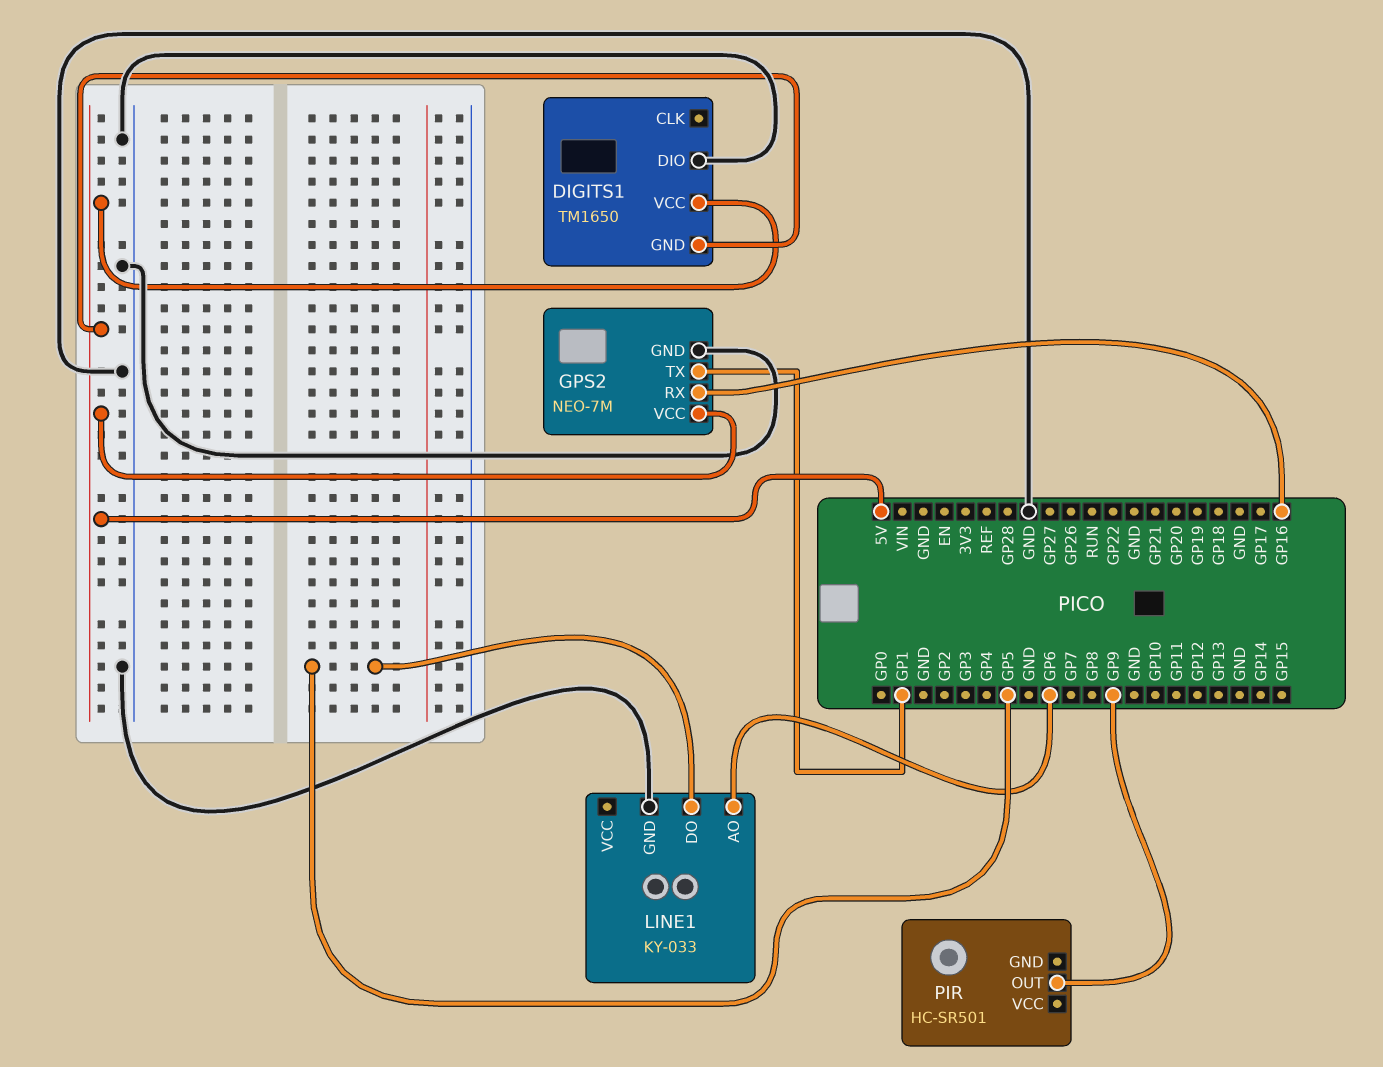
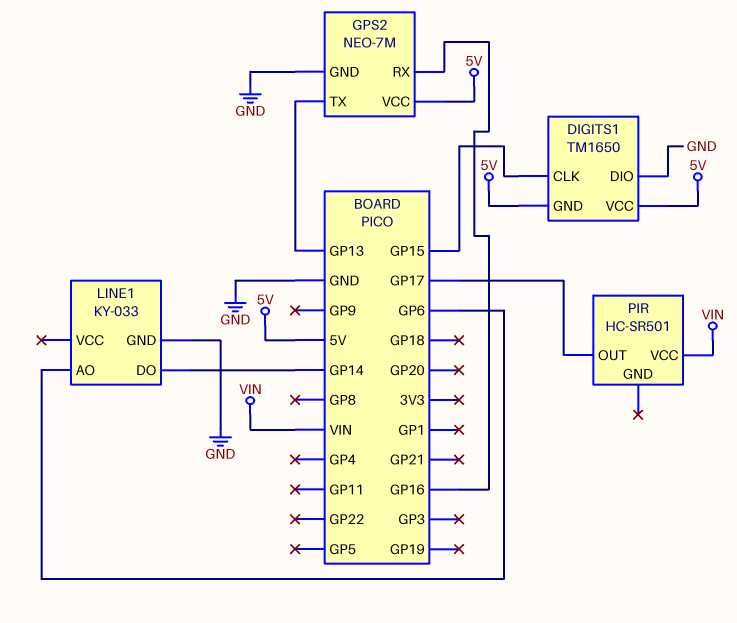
DIGITS1 pin CLK: none -> GP15
GPS2 pin TX: GP1 -> GP13
LINE1 pin DO: GP5 -> GP14
PIR pin OUT: GP9 -> GP17
PIR pin VCC: none -> VIN

